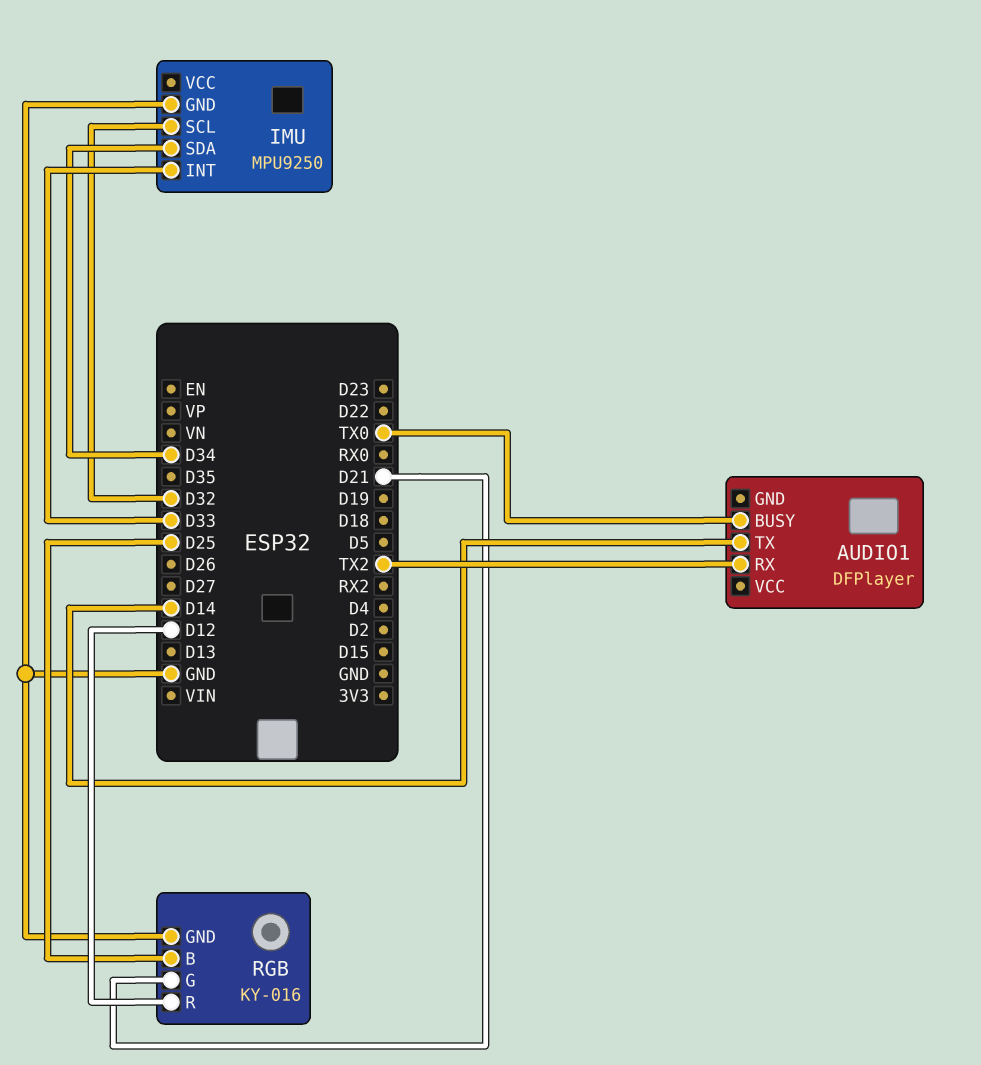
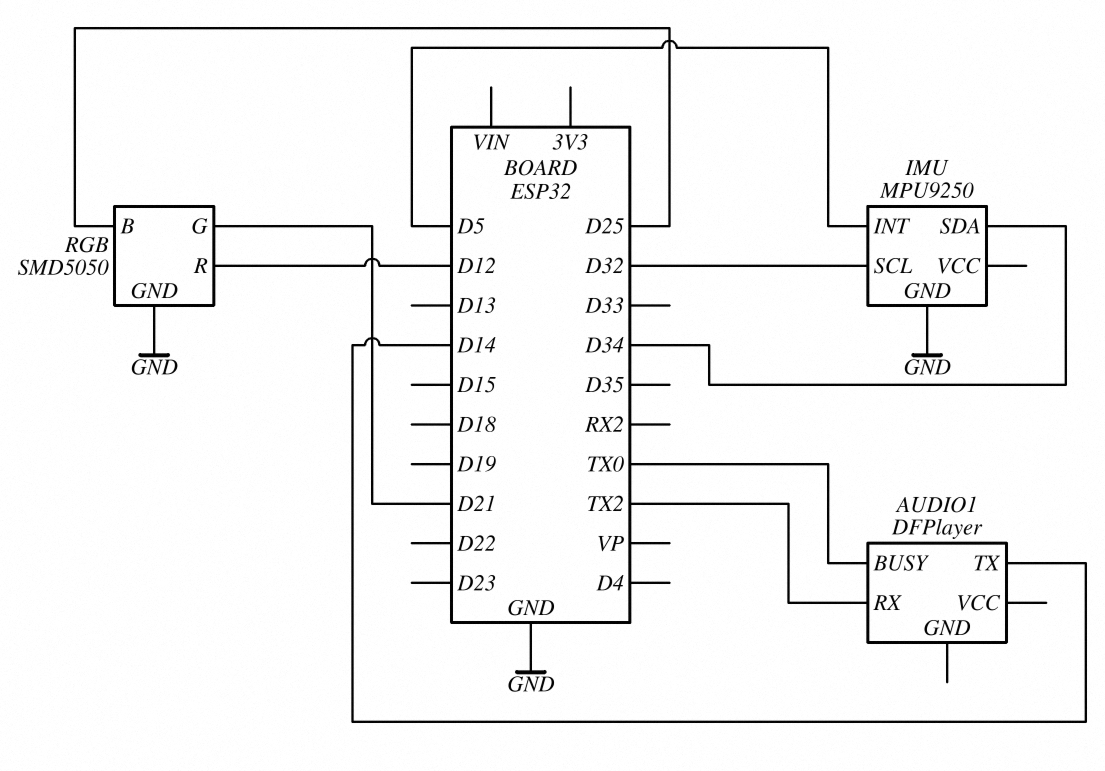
IMU pin INT: D33 -> D5
RGB: KY-016 -> SMD5050

